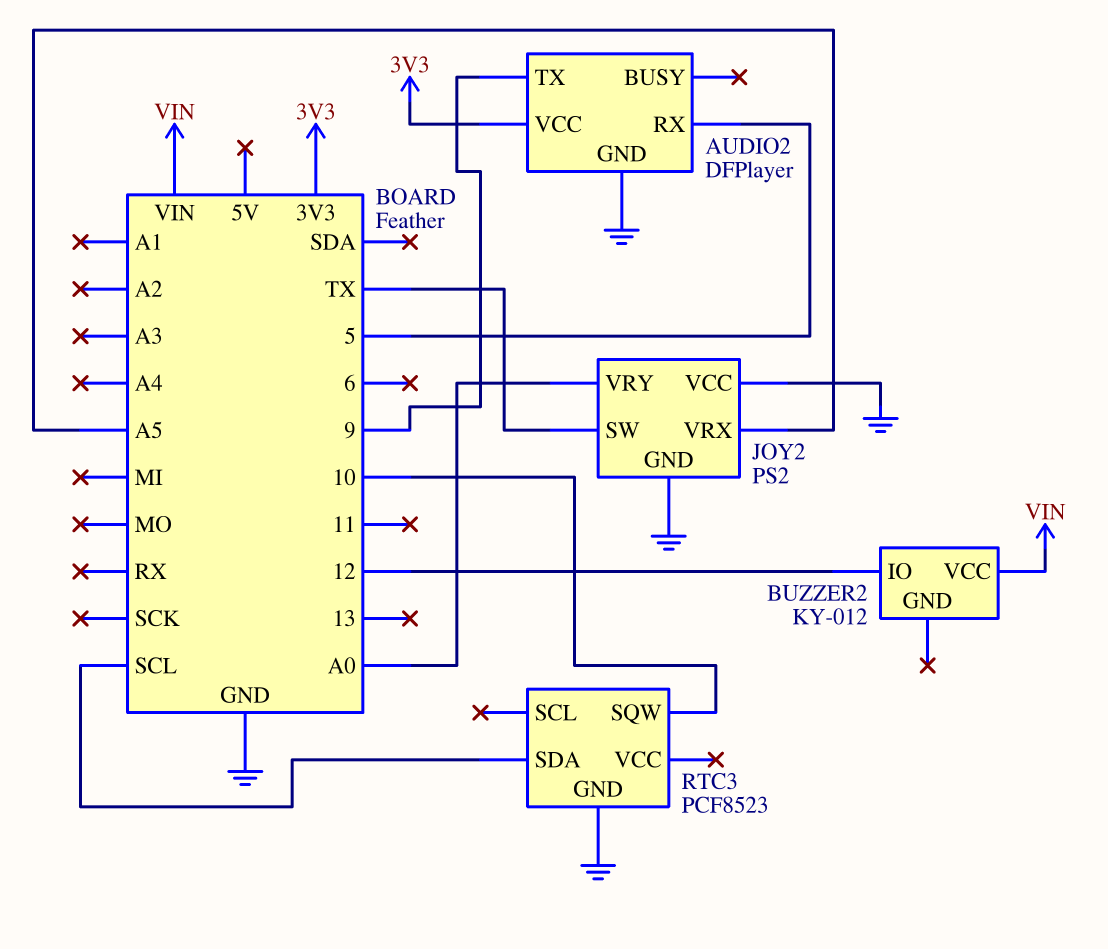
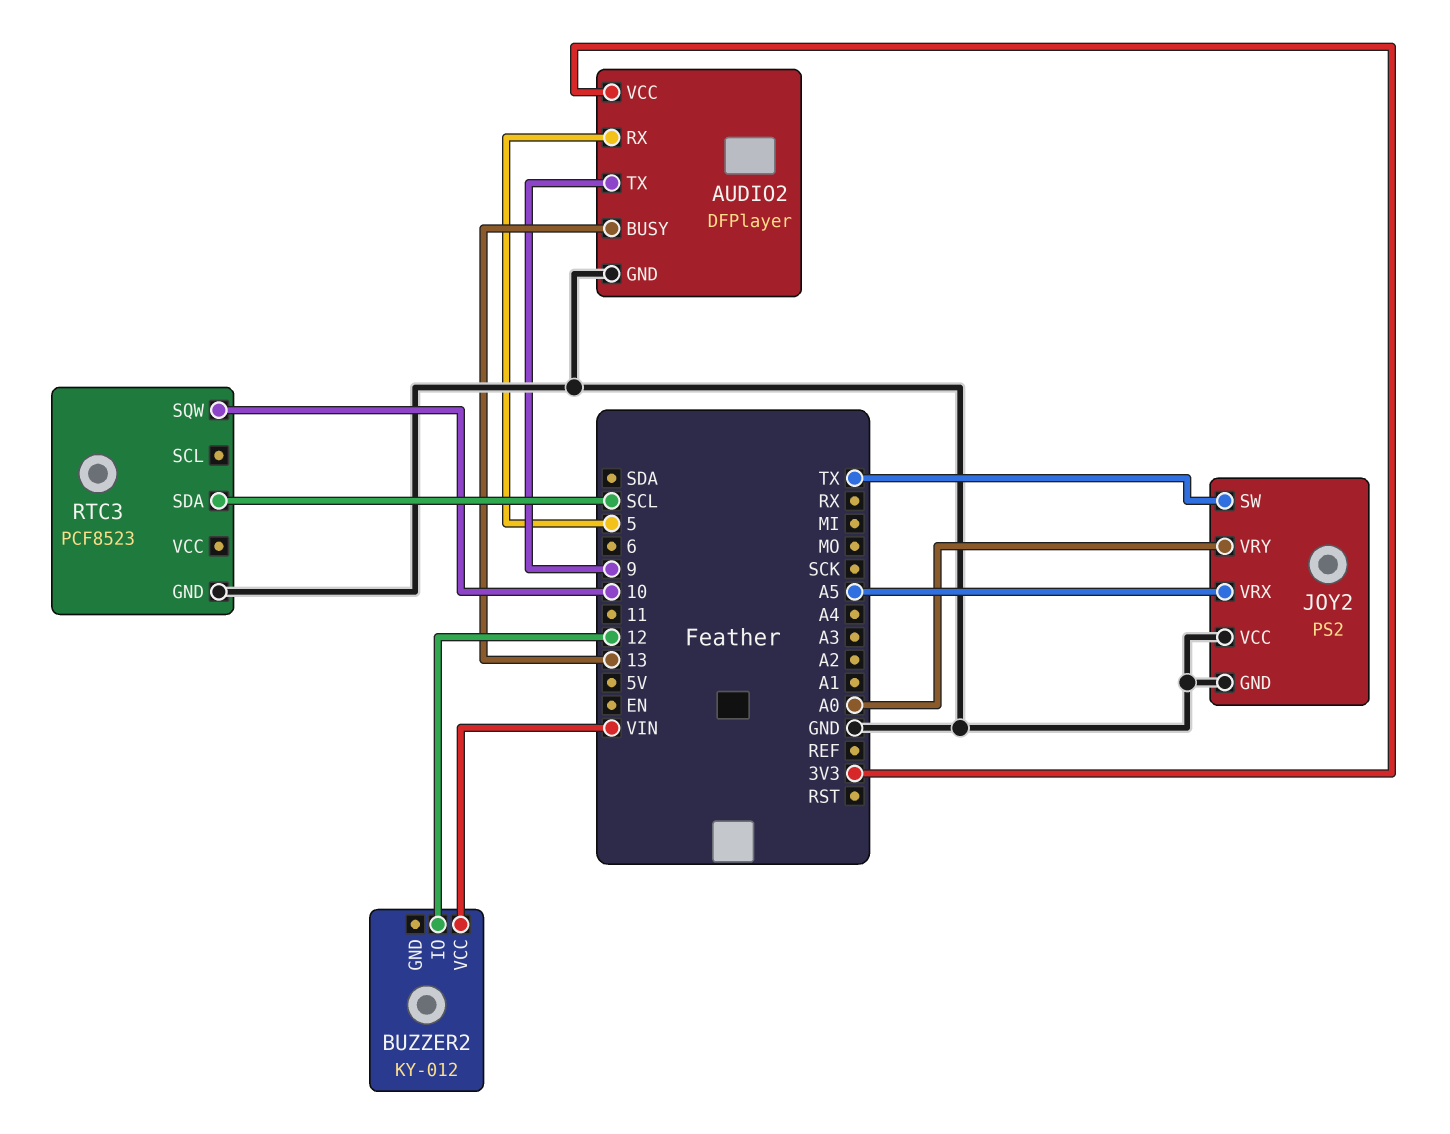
AUDIO2 pin BUSY: none -> 13

